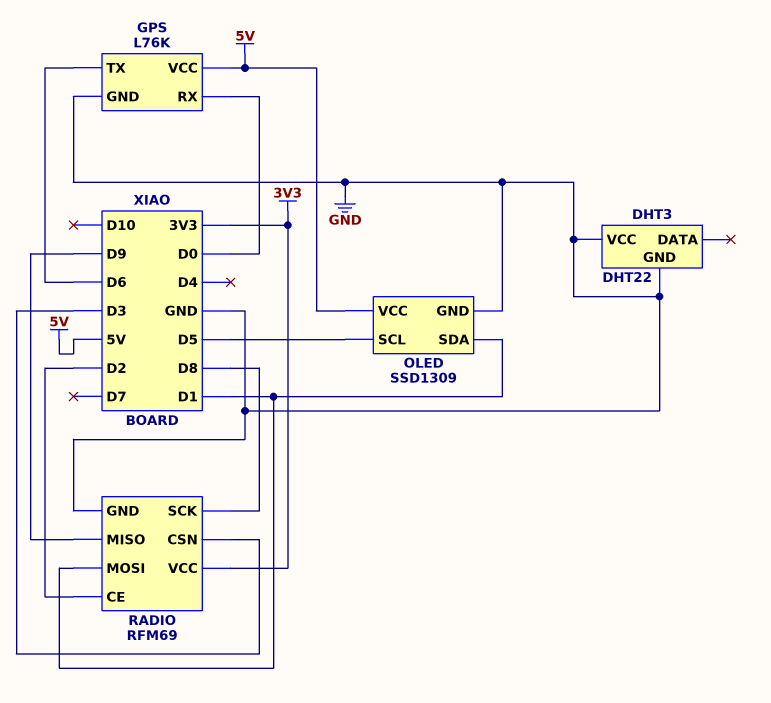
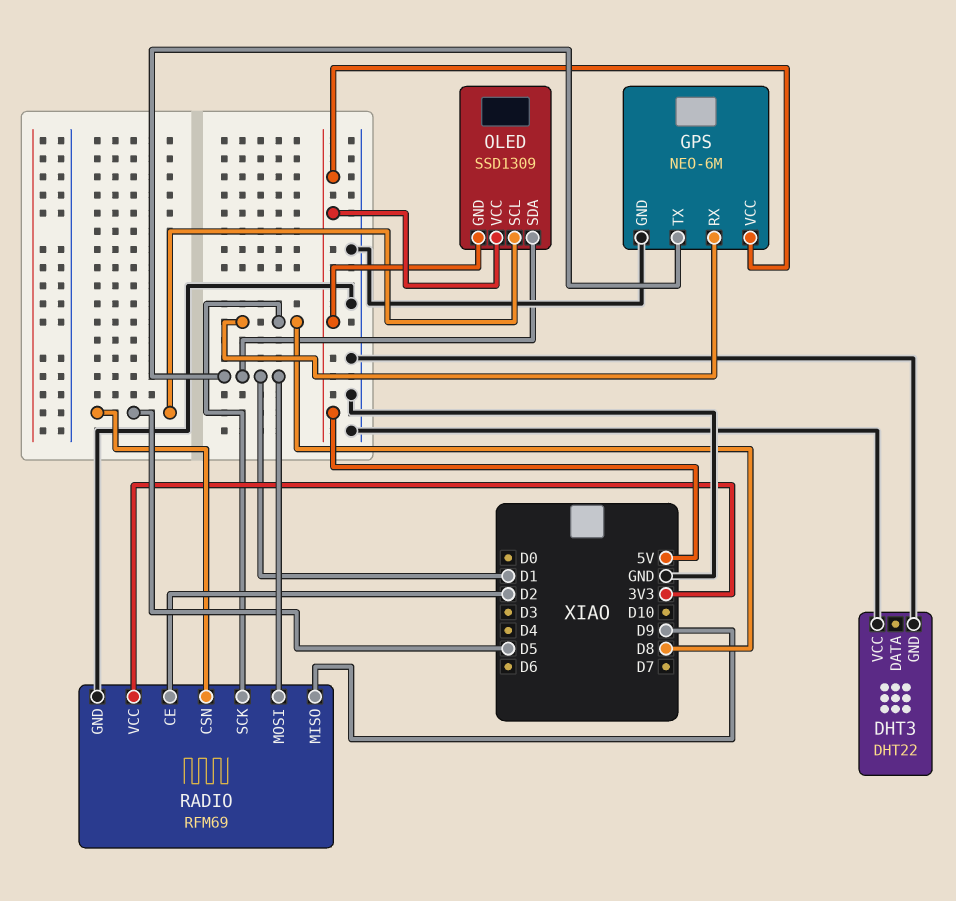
GPS: L76K -> NEO-6M
GPS pin RX: D0 -> D8
GPS pin TX: D6 -> D1
OLED pin GND: GND -> 5V
RADIO pin CSN: D3 -> D5

